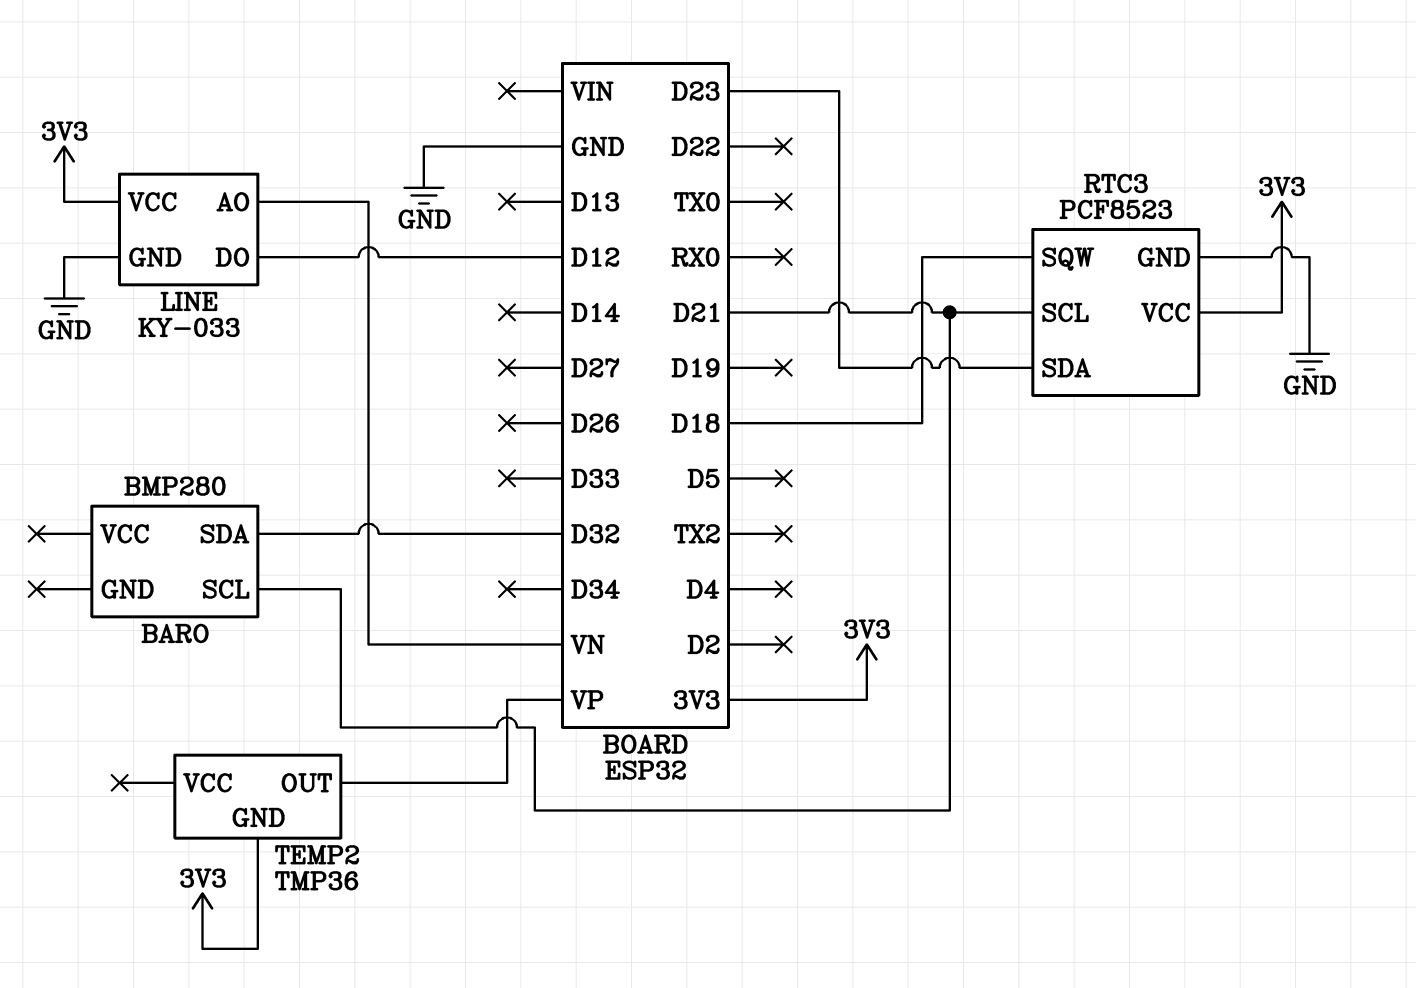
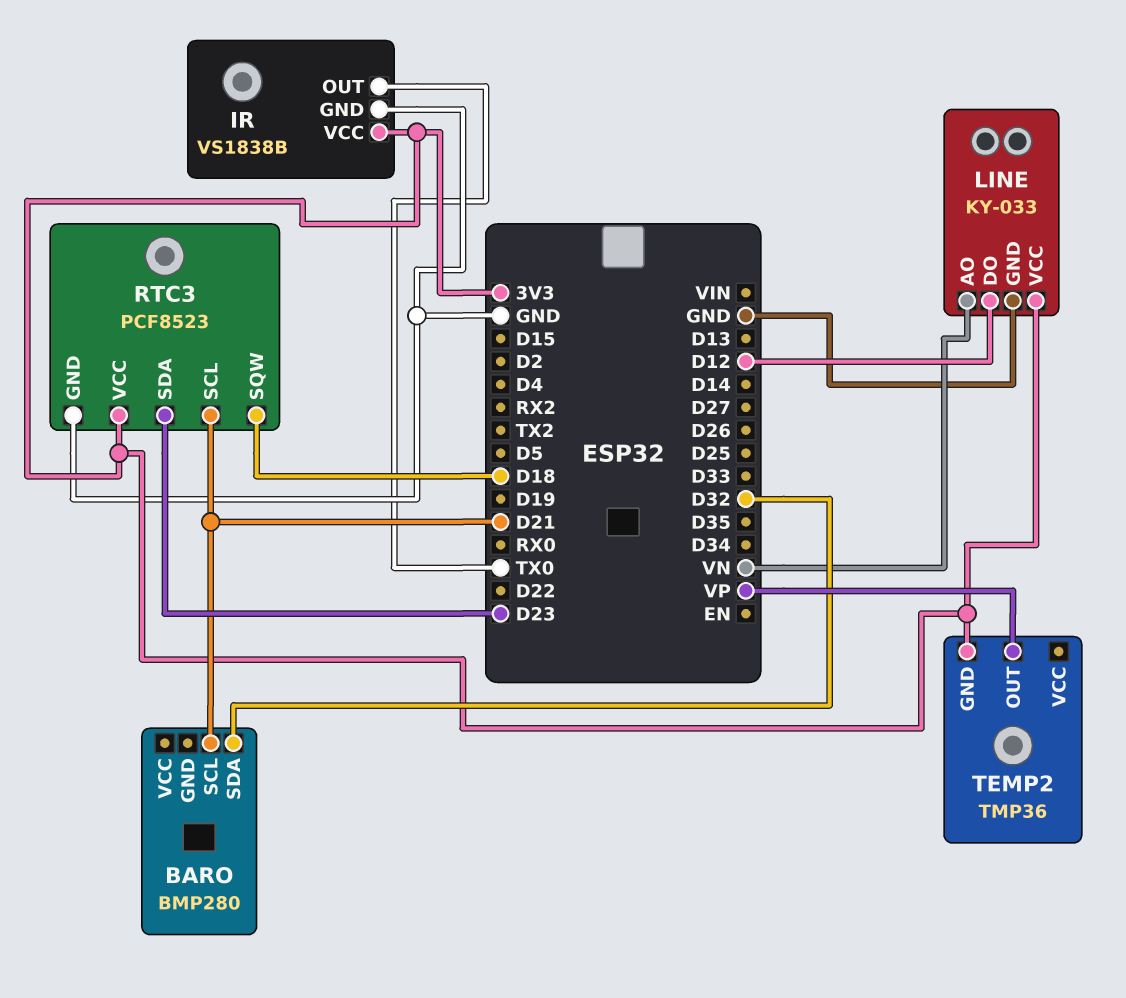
IR: none -> VS1838B
IR pin GND: none -> GND
IR pin OUT: none -> TX0
IR pin VCC: none -> 3V3

